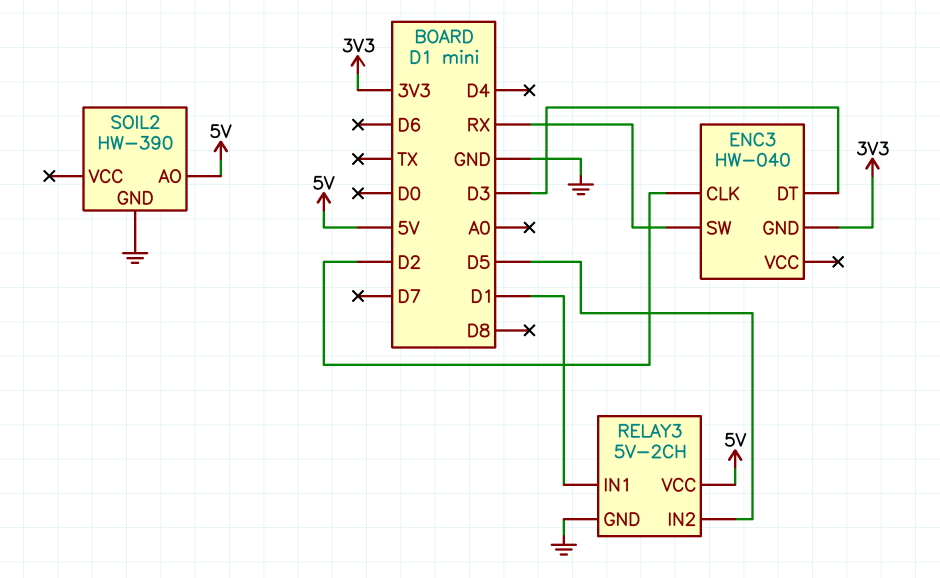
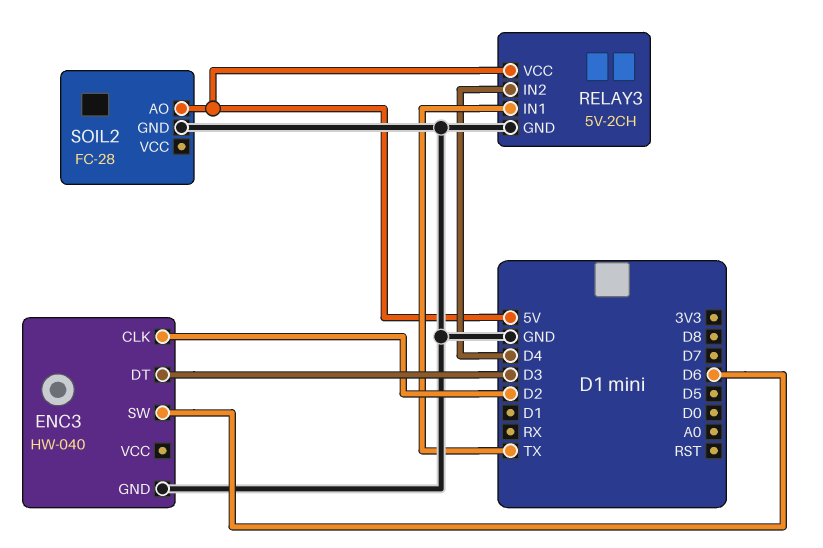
ENC3 pin GND: 3V3 -> GND
ENC3 pin SW: RX -> D6
RELAY3 pin IN1: D1 -> TX
RELAY3 pin IN2: D5 -> D4
SOIL2: HW-390 -> FC-28

